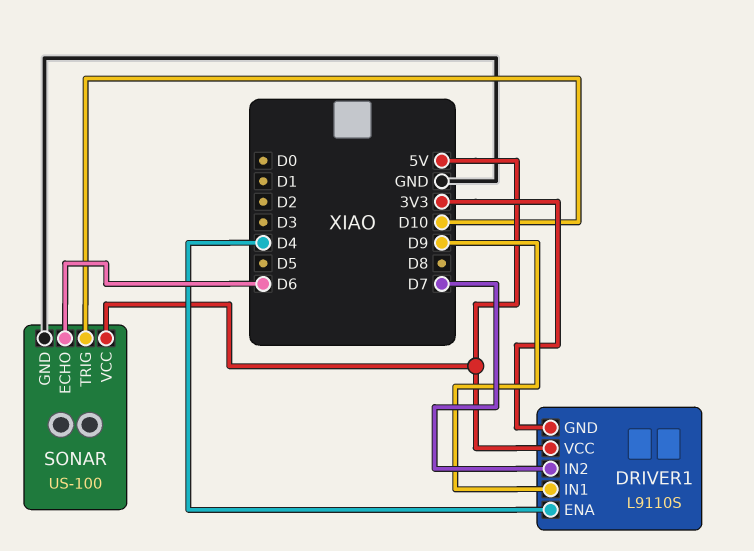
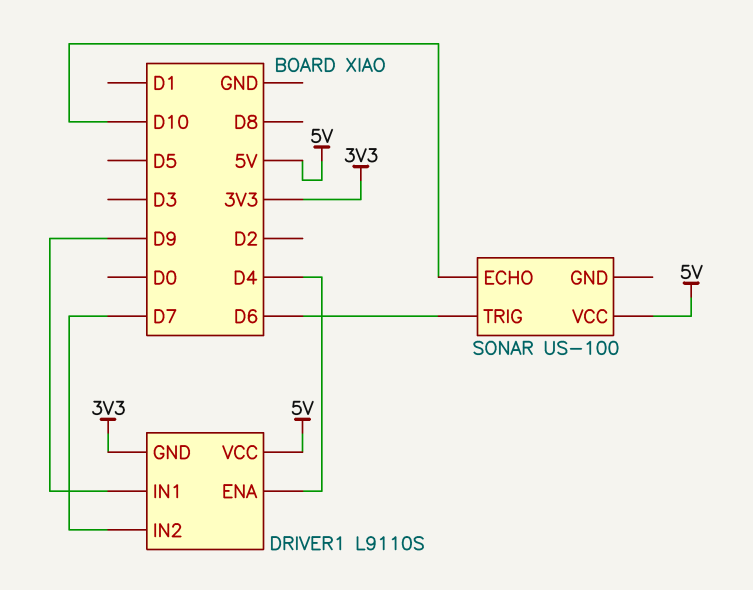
SONAR pin ECHO: D6 -> D10
SONAR pin GND: GND -> none
SONAR pin TRIG: D10 -> D6

